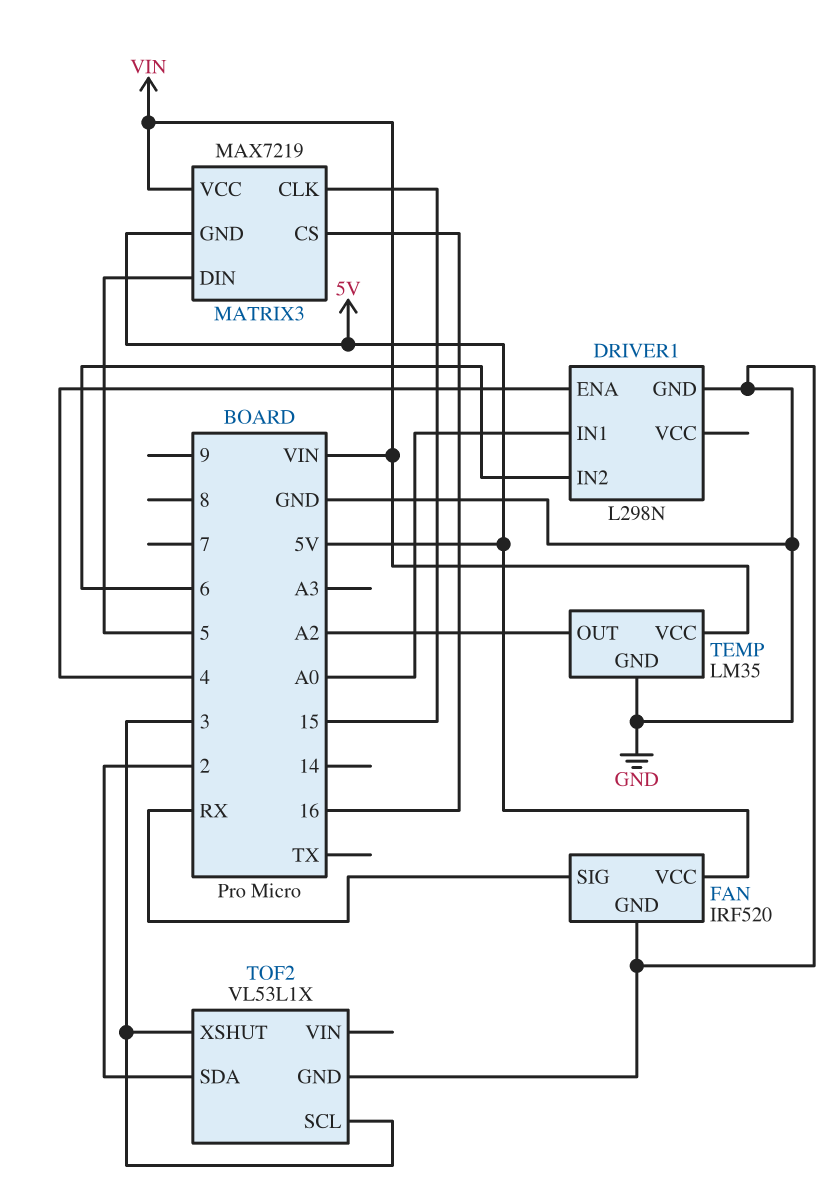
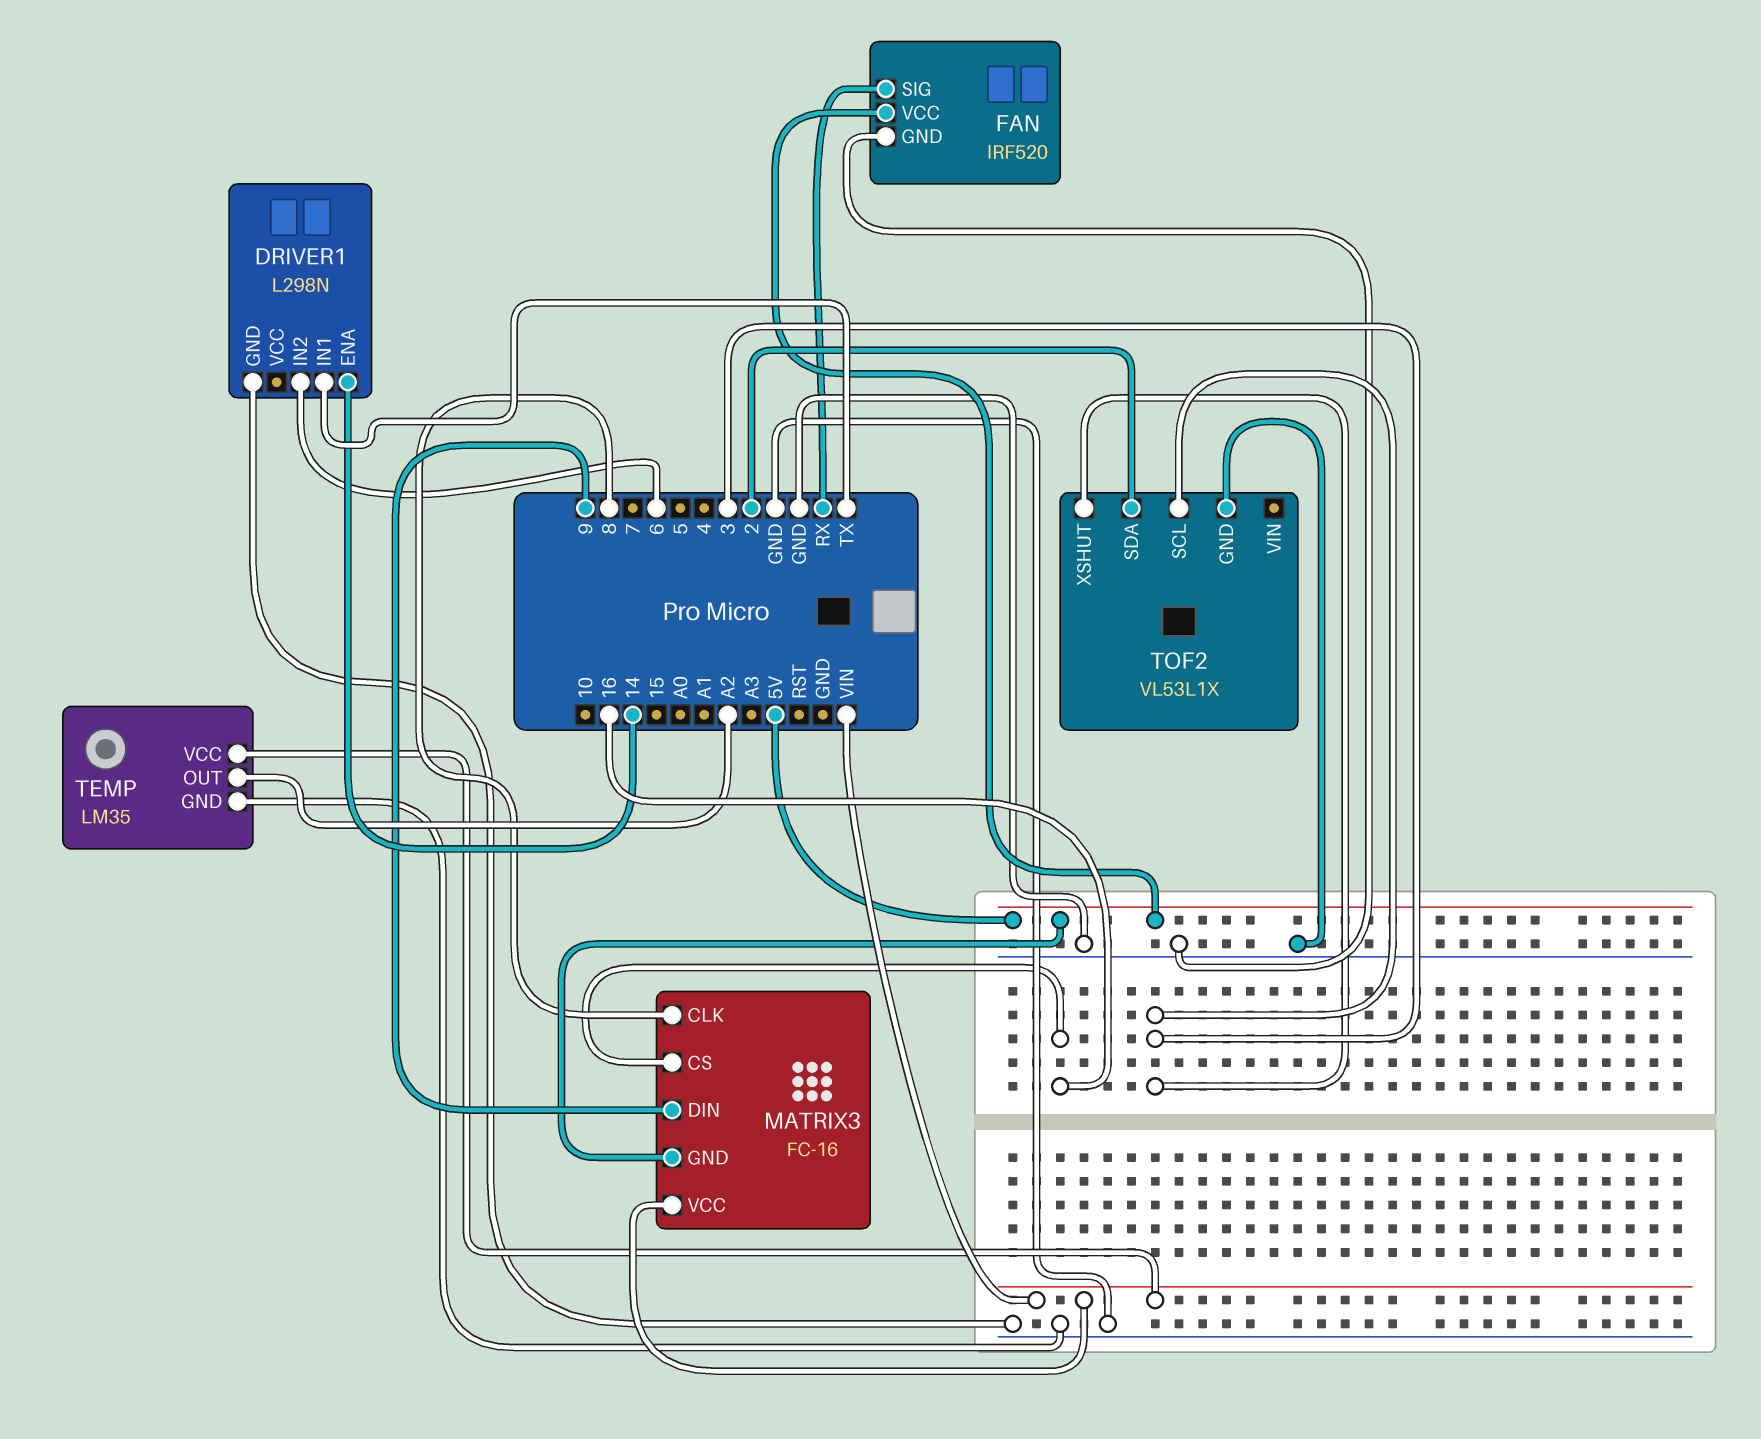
DRIVER1 pin ENA: 4 -> 14
DRIVER1 pin IN1: A0 -> TX
MATRIX3: MAX7219 -> FC-16
MATRIX3 pin CLK: 15 -> 8
MATRIX3 pin DIN: 5 -> 9

